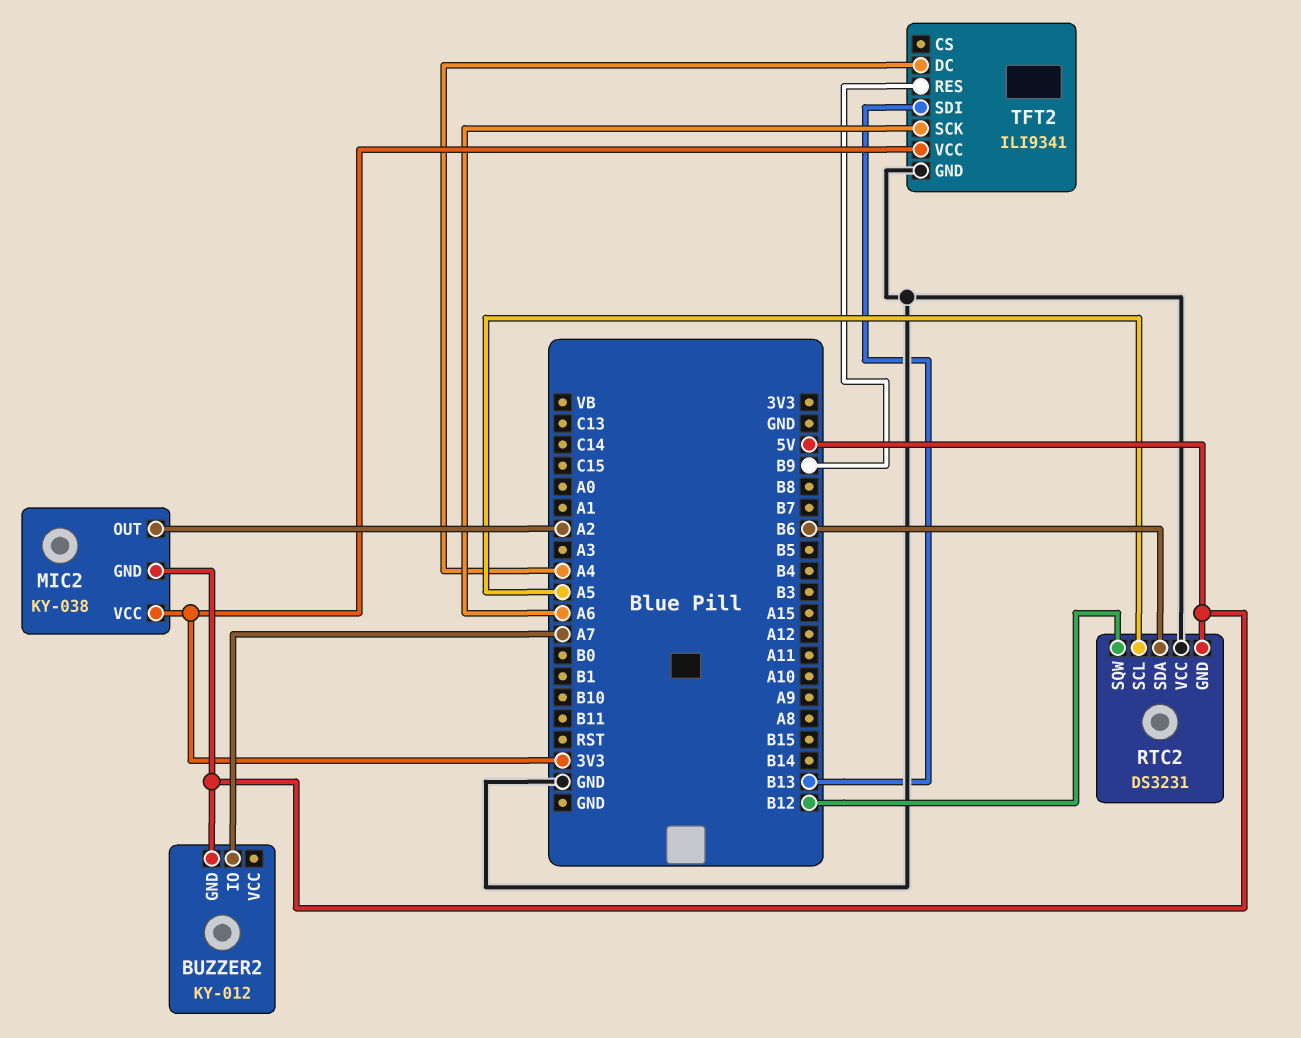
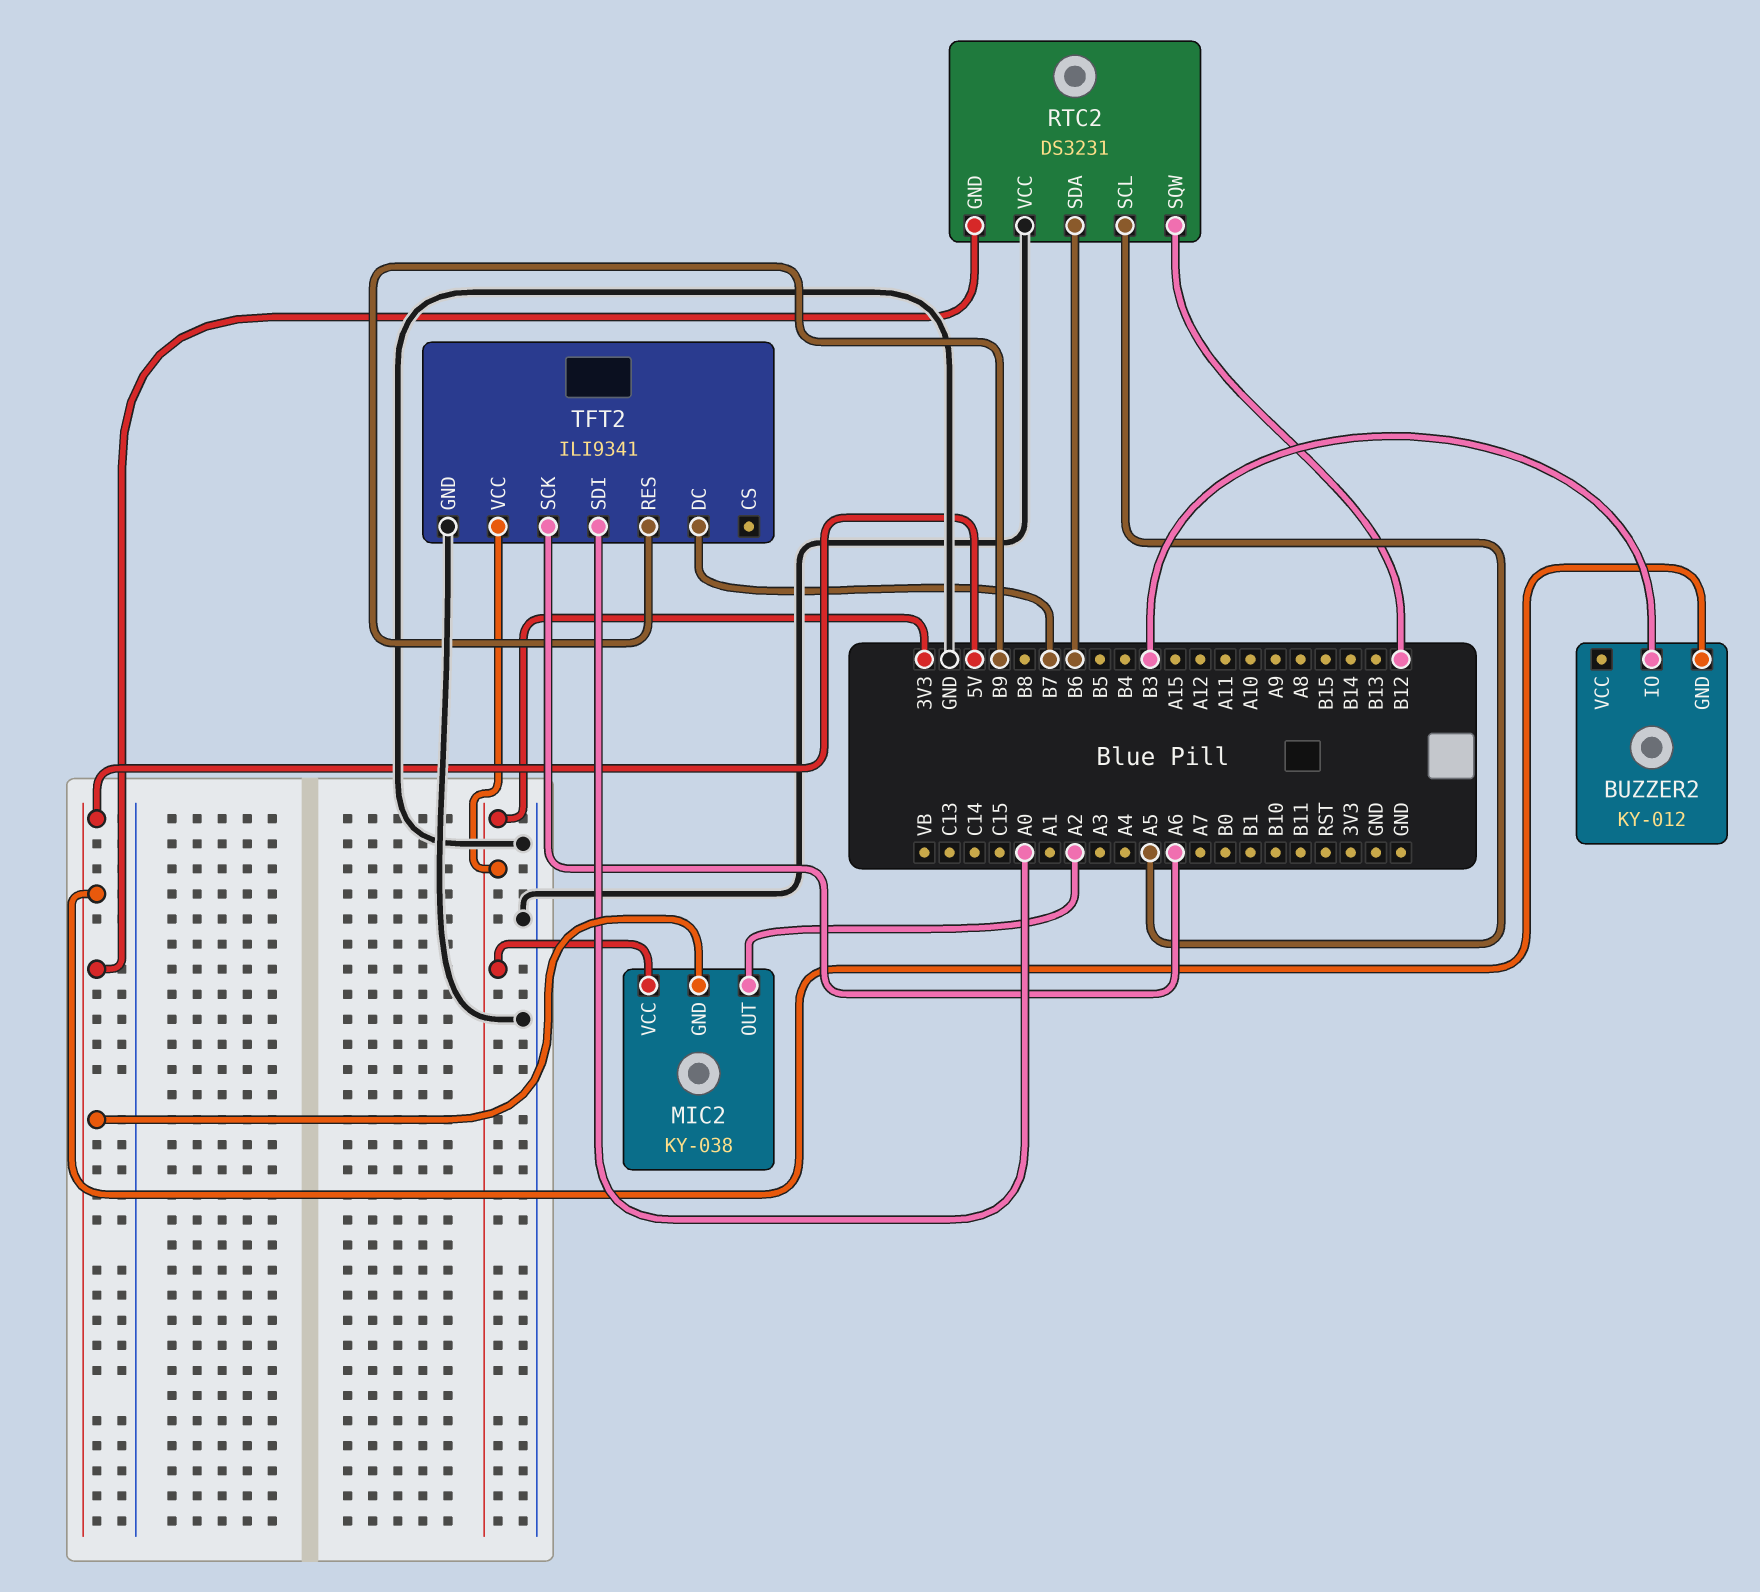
BUZZER2 pin IO: A7 -> B3
TFT2 pin DC: A4 -> B7
TFT2 pin SDI: B13 -> A0

